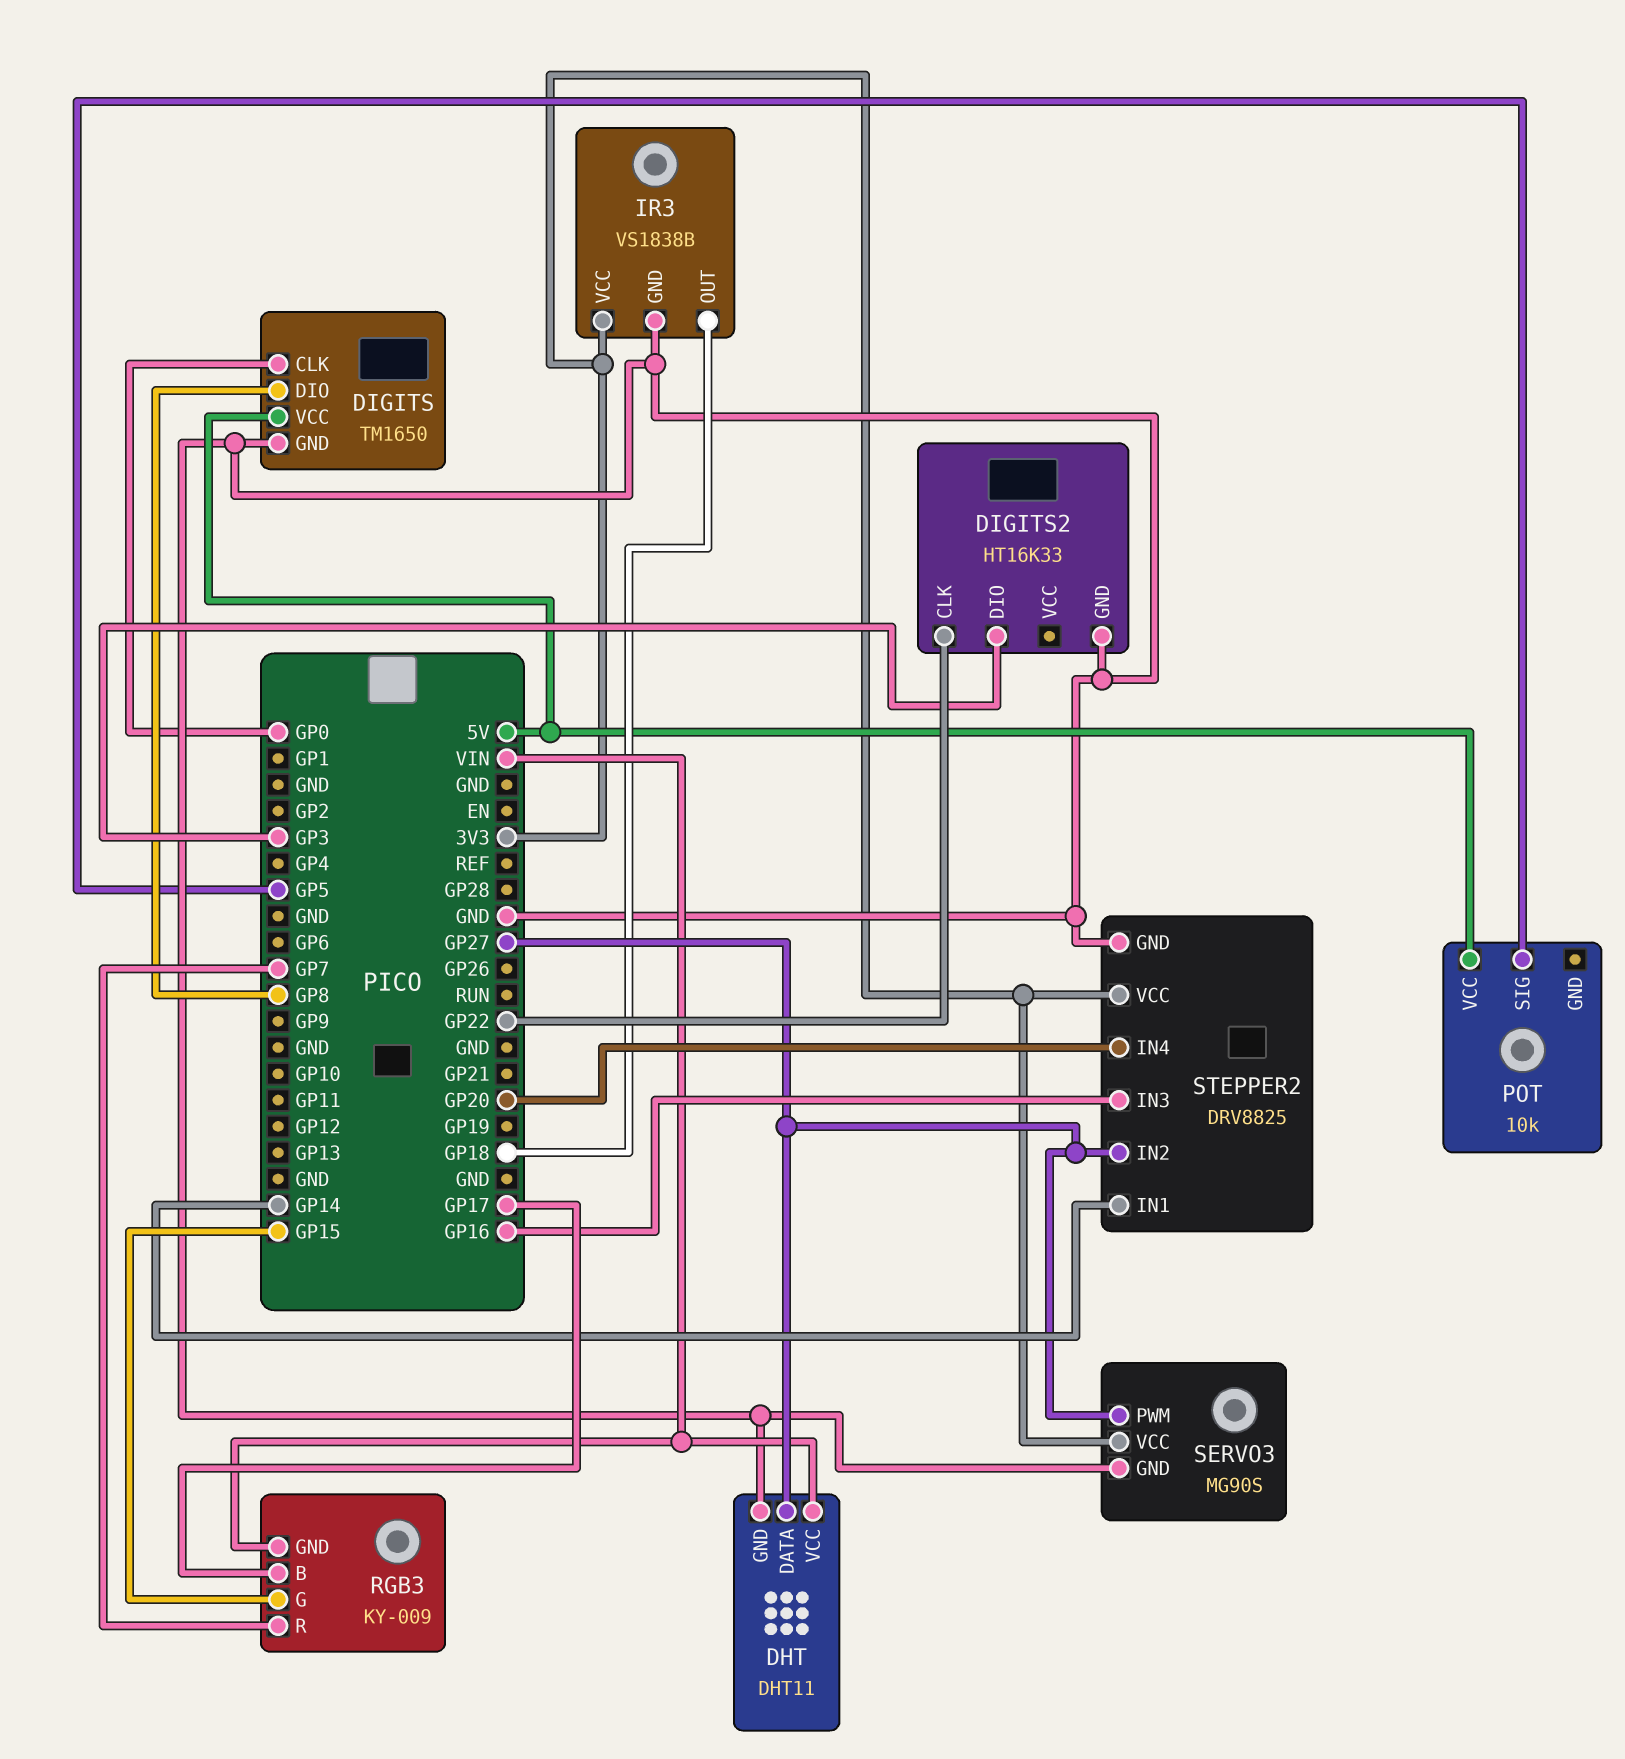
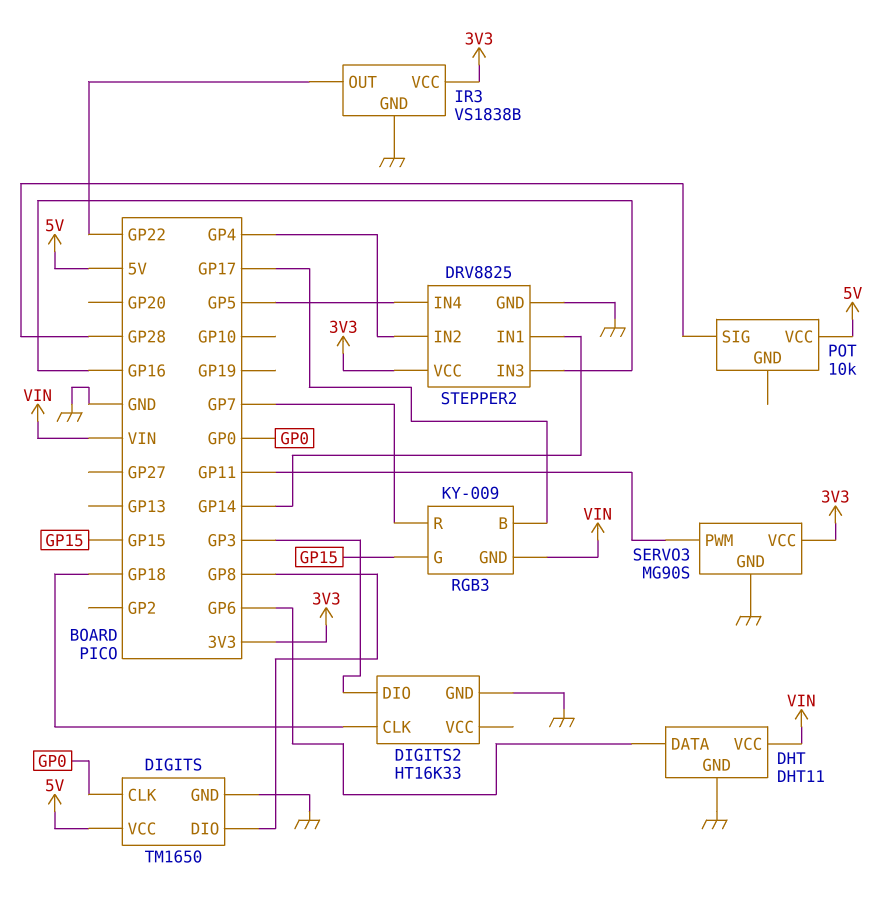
DHT pin DATA: GP27 -> GP6
DIGITS2 pin CLK: GP22 -> GP18
IR3 pin OUT: GP18 -> GP22
POT pin SIG: GP5 -> GP28
SERVO3 pin PWM: GP27 -> GP11
STEPPER2 pin IN2: GP27 -> GP4
STEPPER2 pin IN4: GP20 -> GP5

